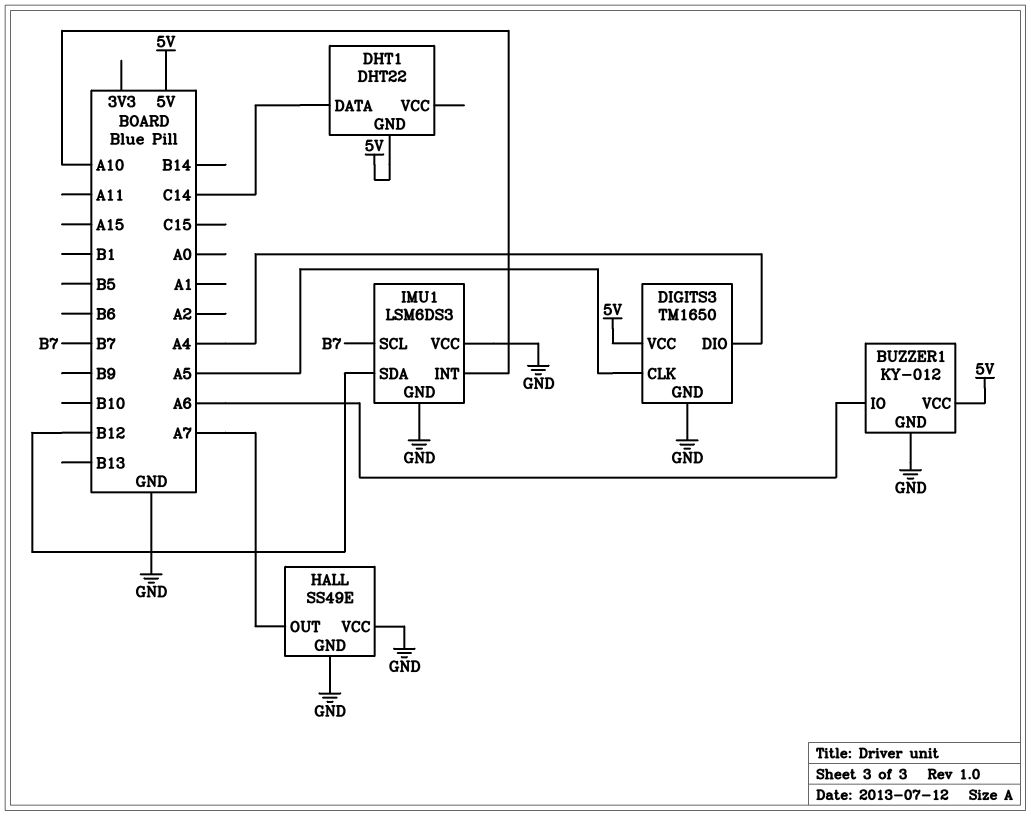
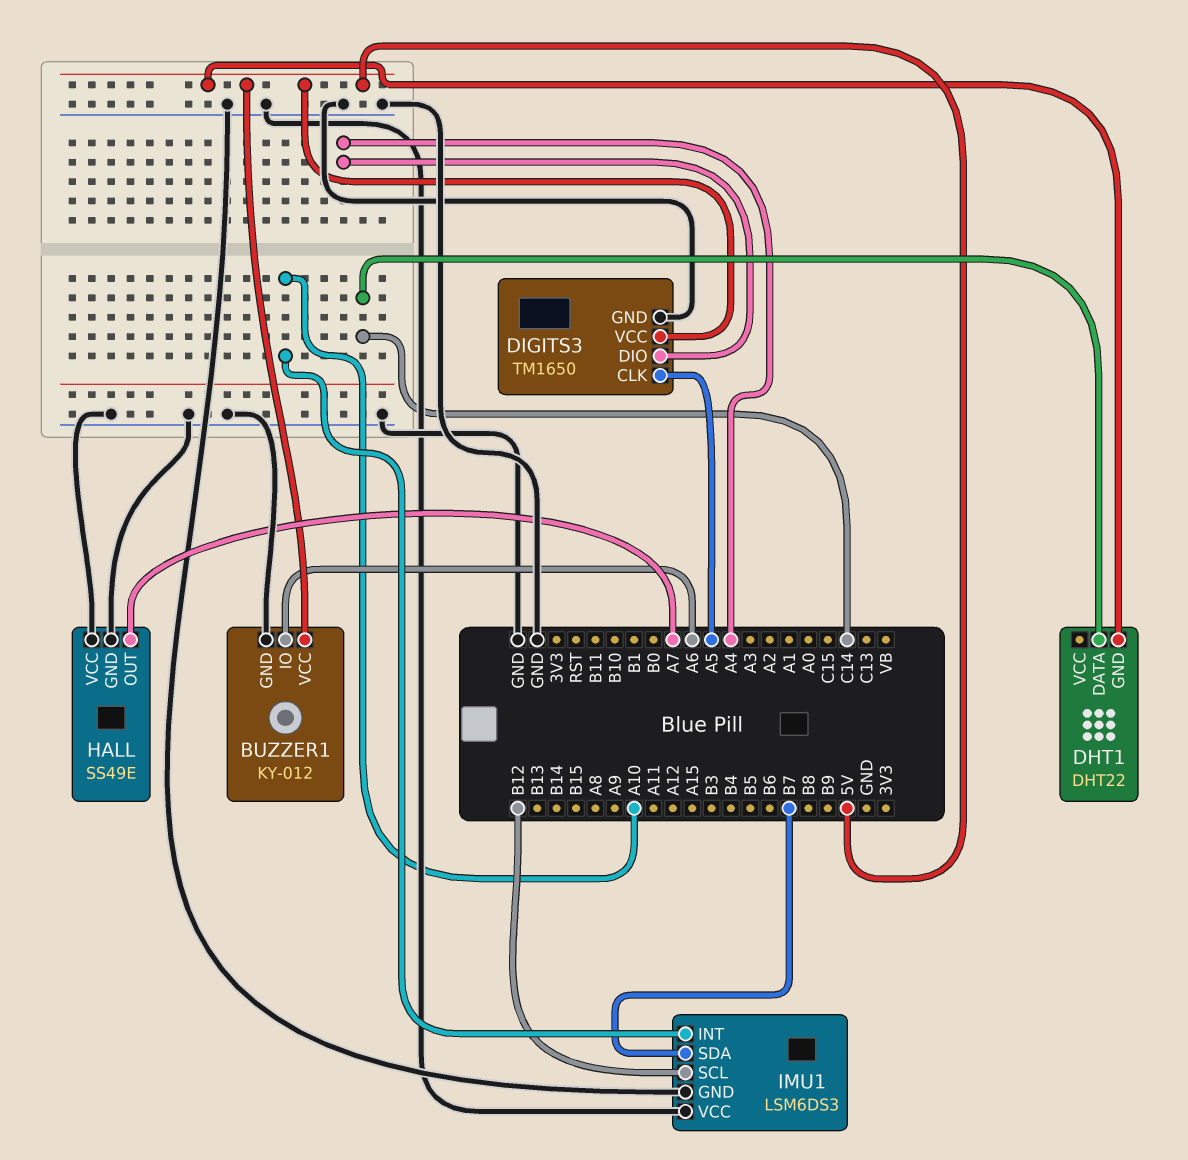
IMU1 pin SCL: B7 -> B12
IMU1 pin SDA: B12 -> B7

